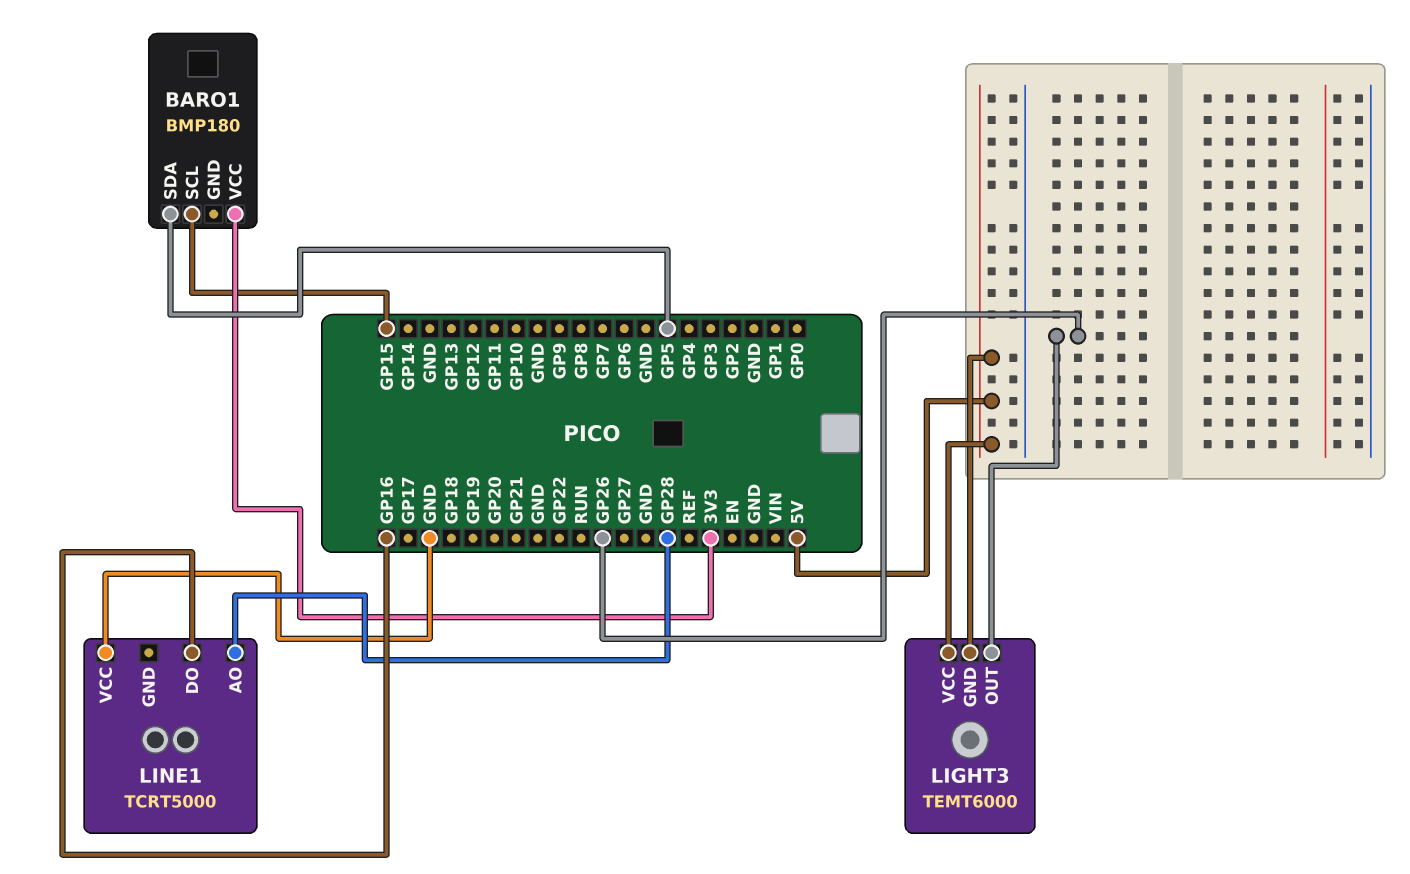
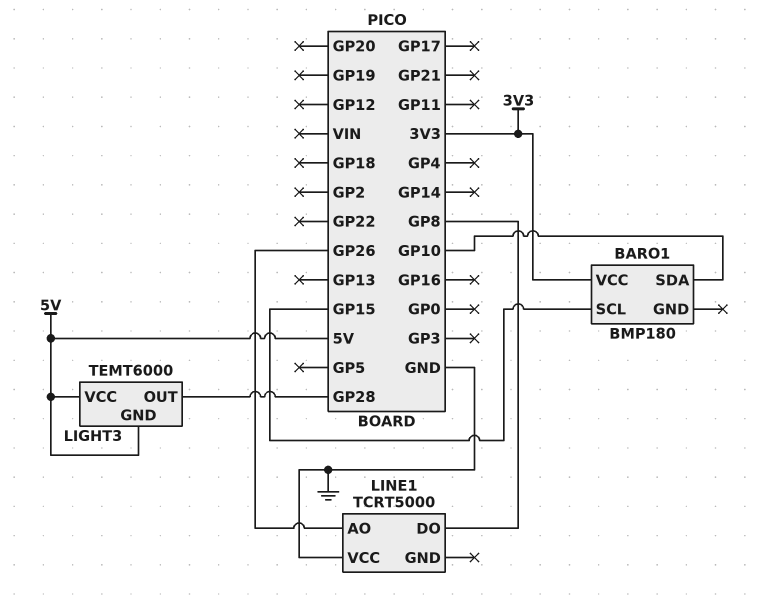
BARO1 pin SDA: GP5 -> GP10
LIGHT3 pin OUT: GP26 -> GP28
LINE1 pin AO: GP28 -> GP26
LINE1 pin DO: GP16 -> GP8

